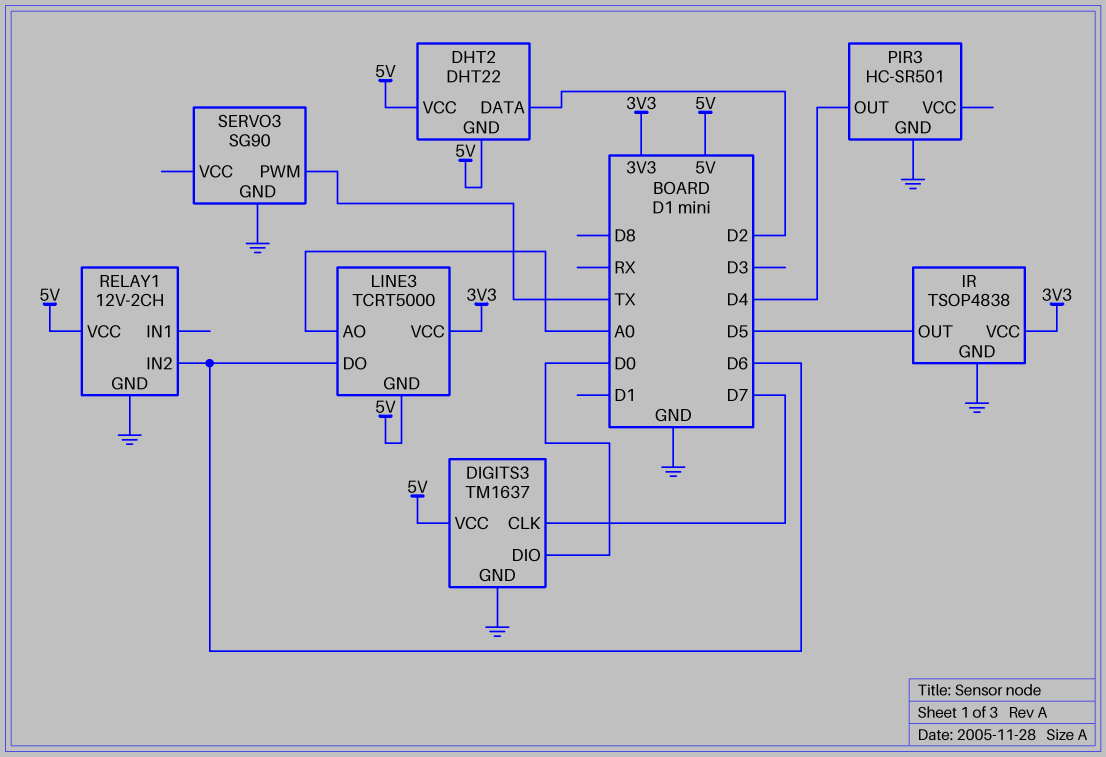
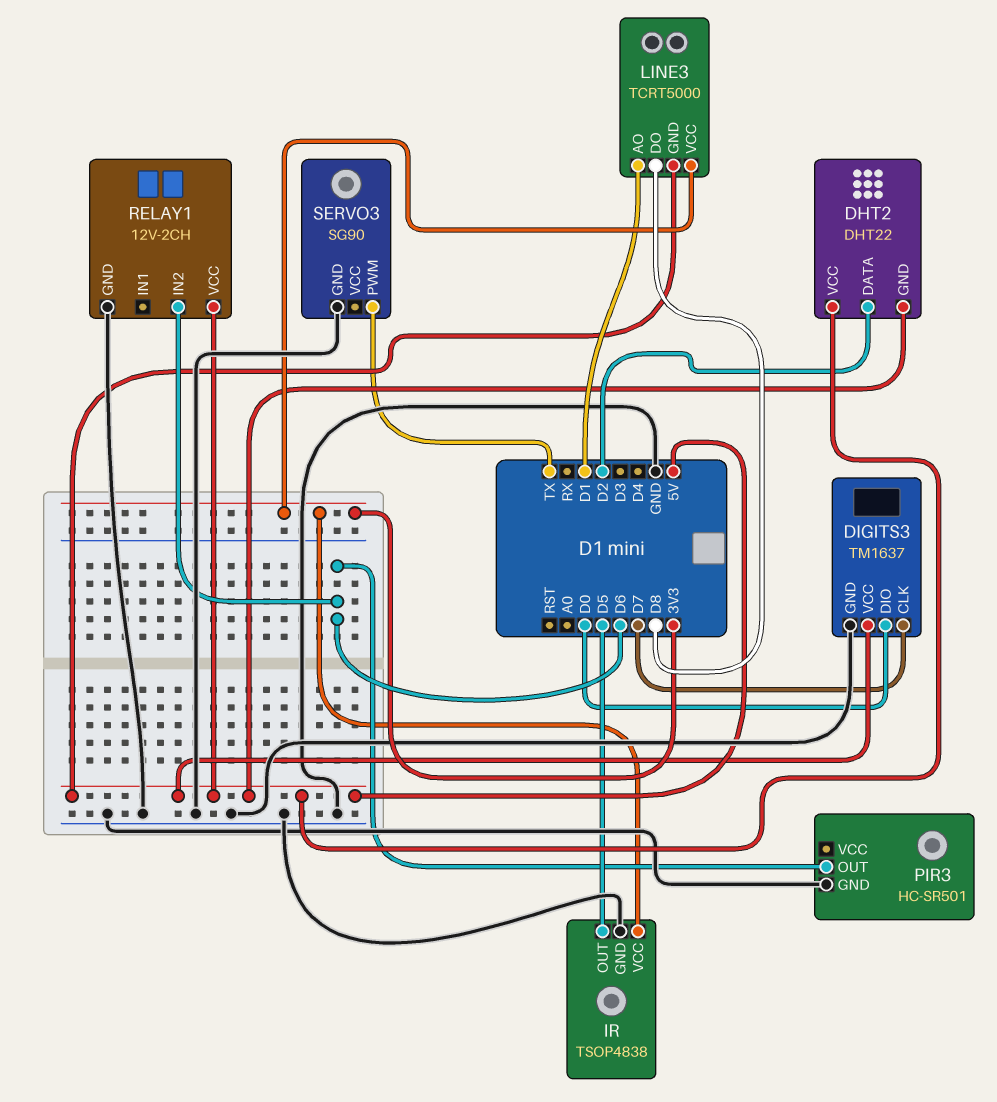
LINE3 pin AO: A0 -> D1
LINE3 pin DO: D6 -> D8
PIR3 pin OUT: D4 -> D6

